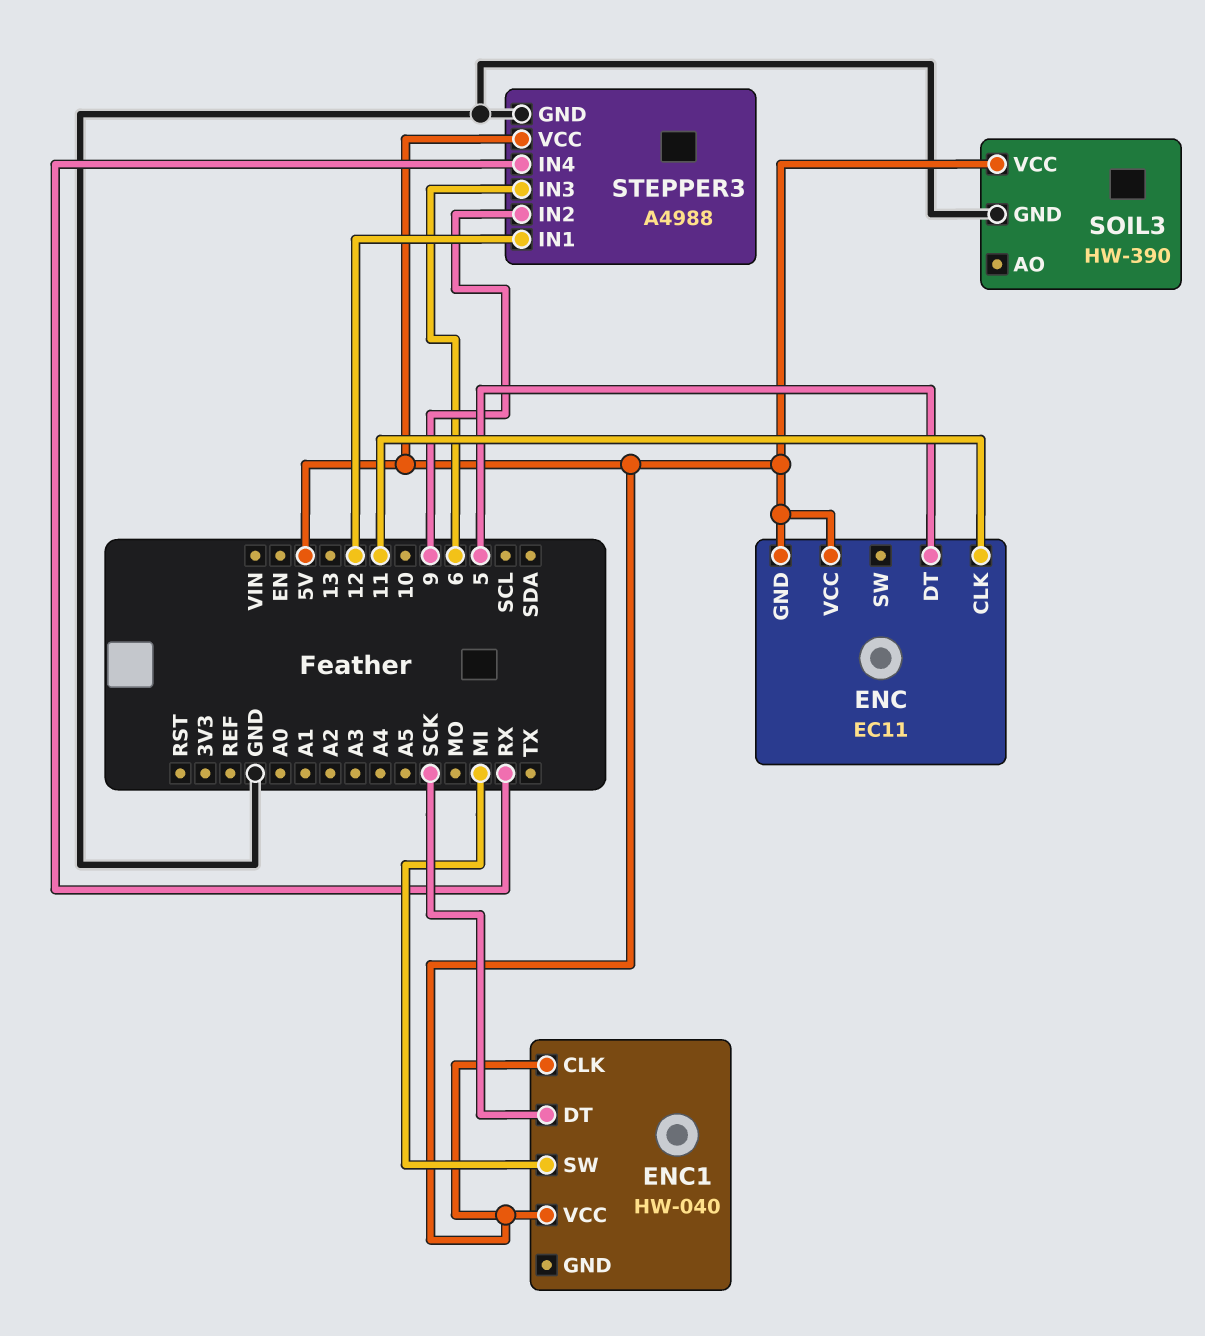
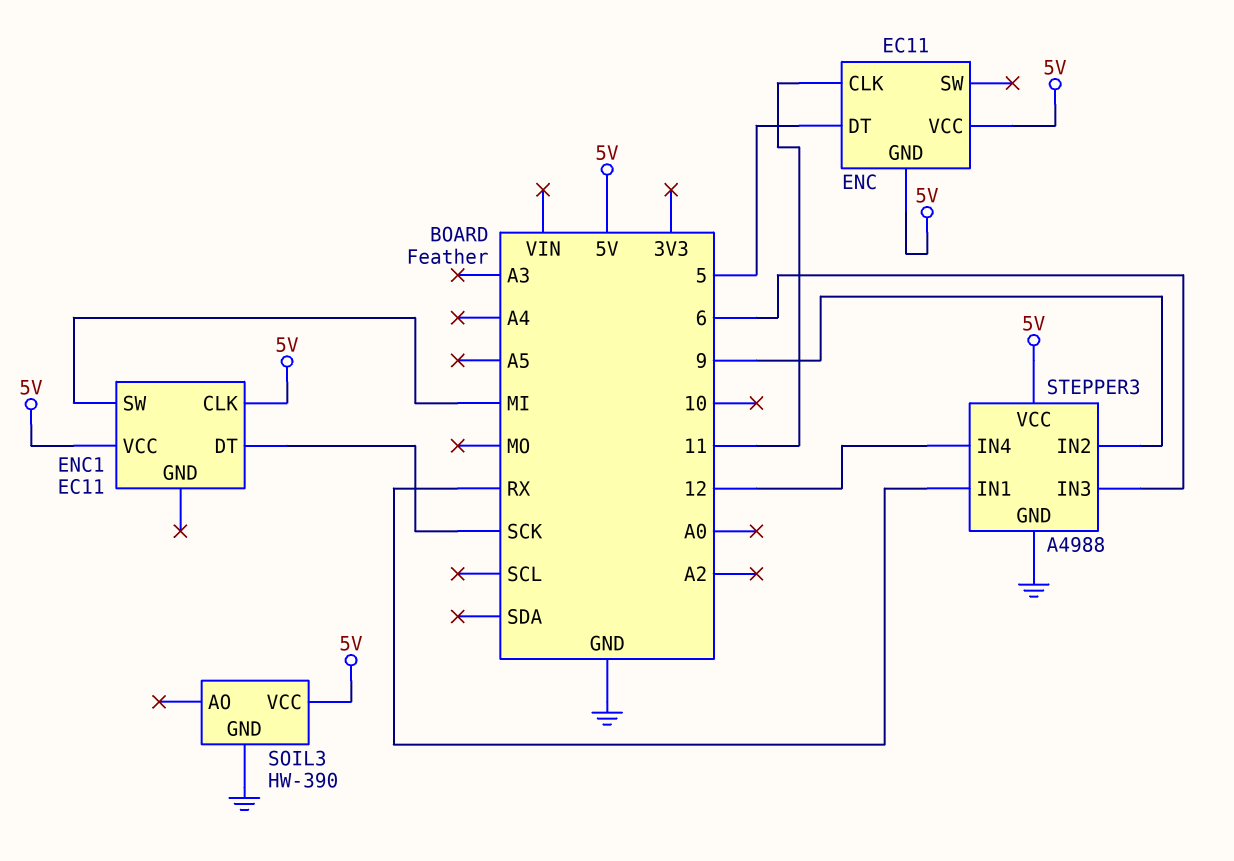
ENC1: HW-040 -> EC11
STEPPER3 pin IN1: 12 -> RX
STEPPER3 pin IN4: RX -> 12

